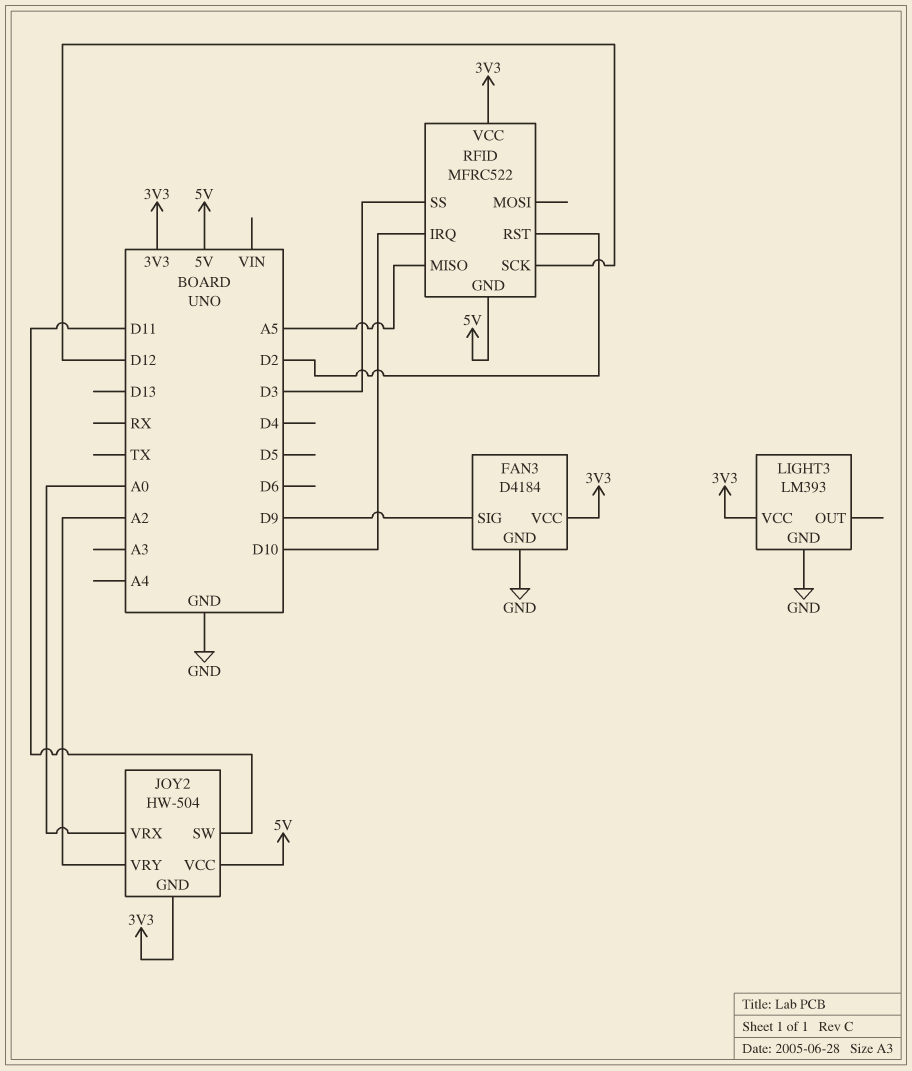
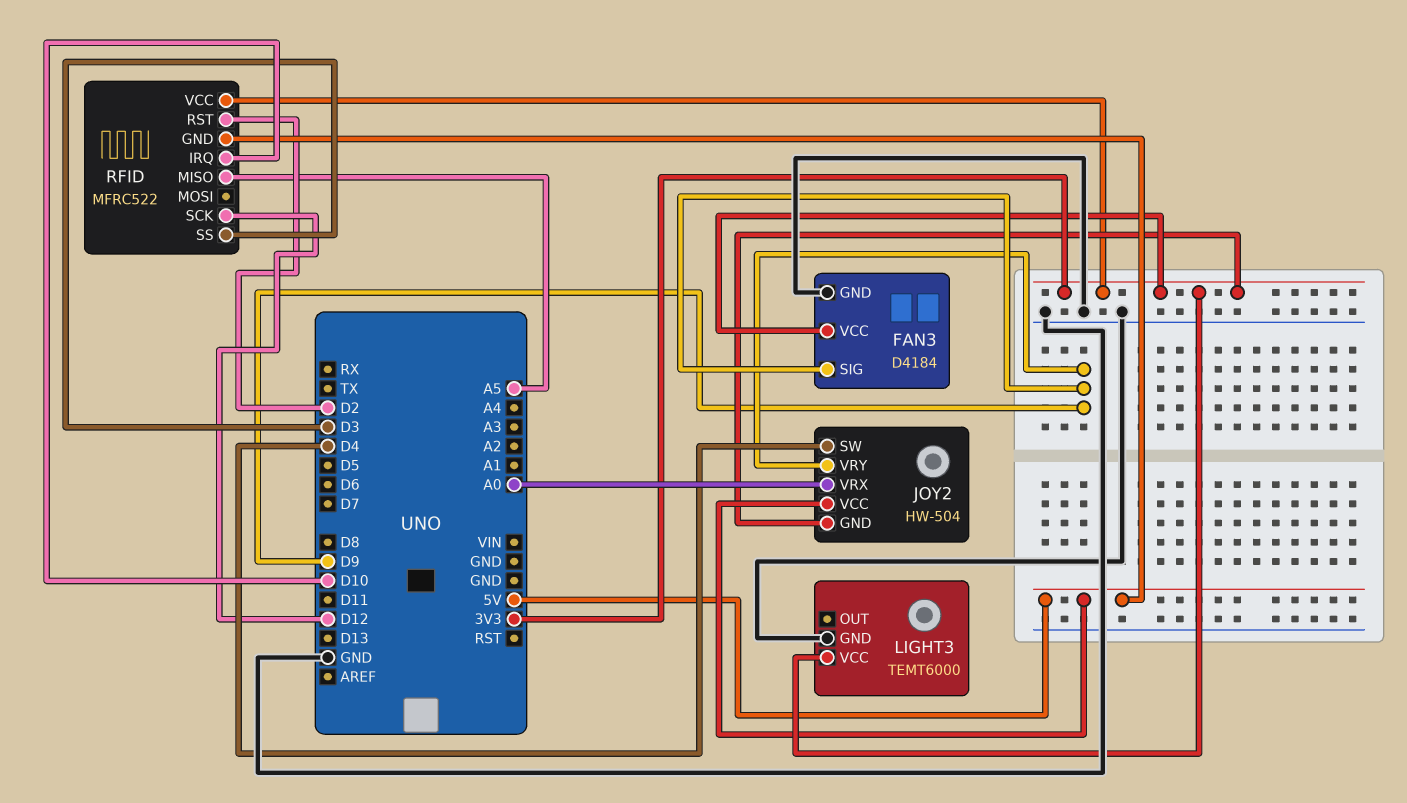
JOY2 pin SW: D11 -> D4
JOY2 pin VRY: A2 -> D9
LIGHT3: LM393 -> TEMT6000

